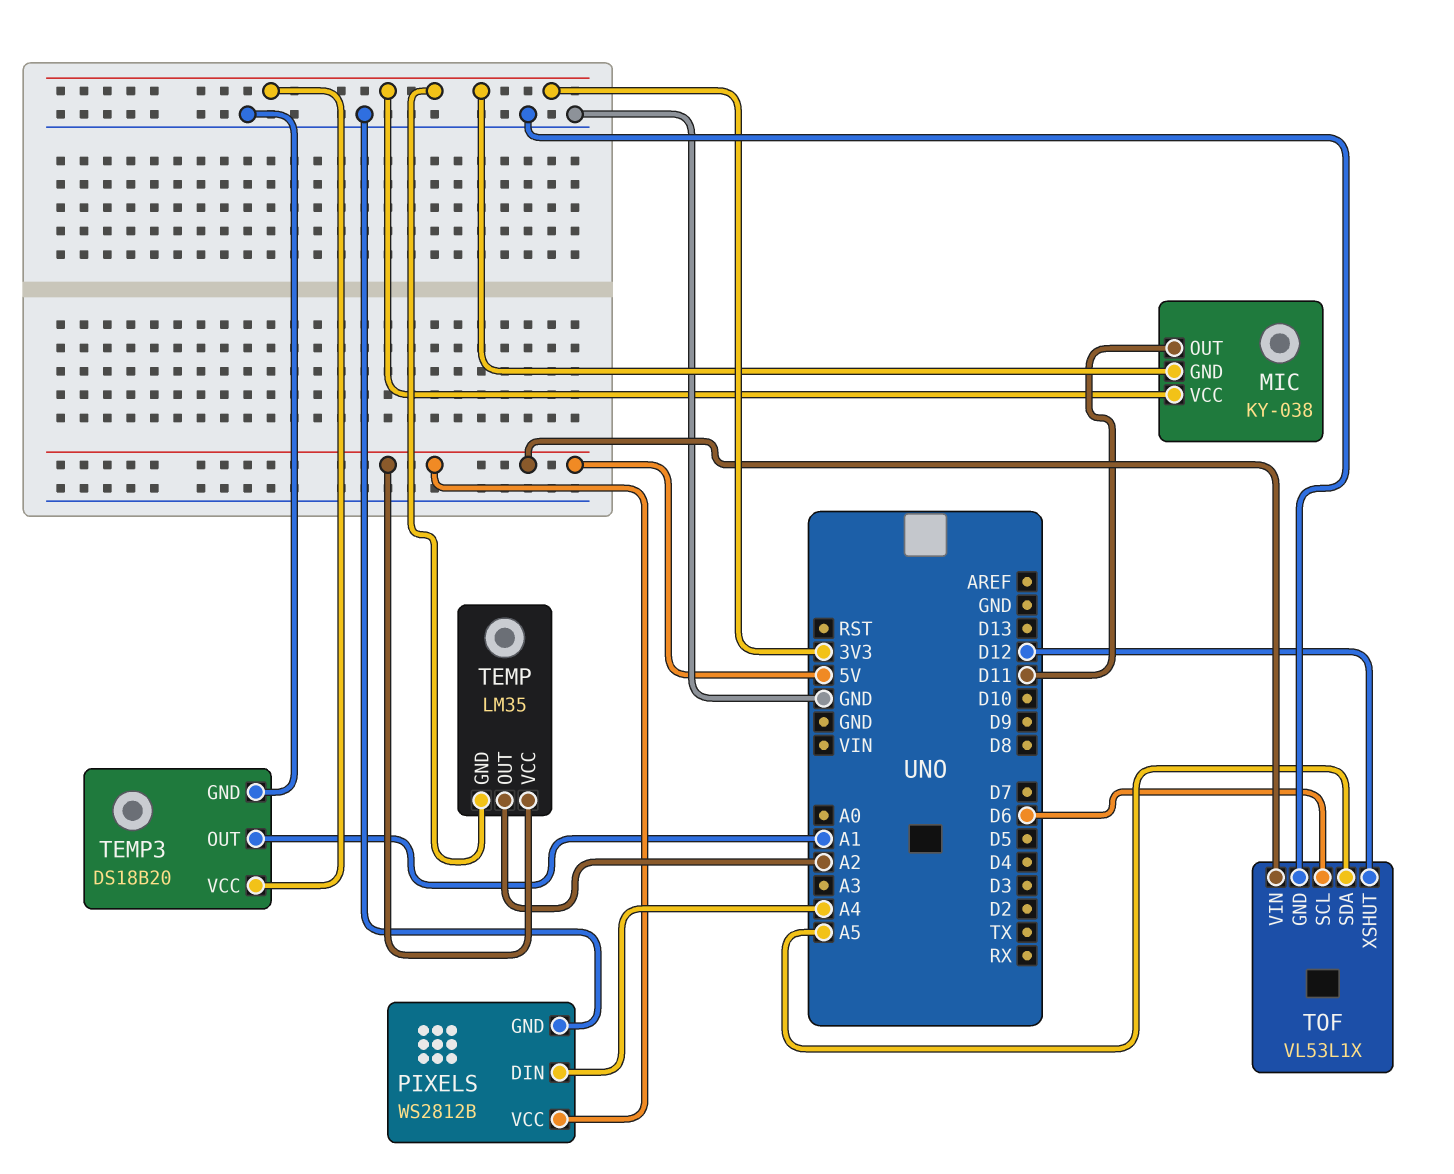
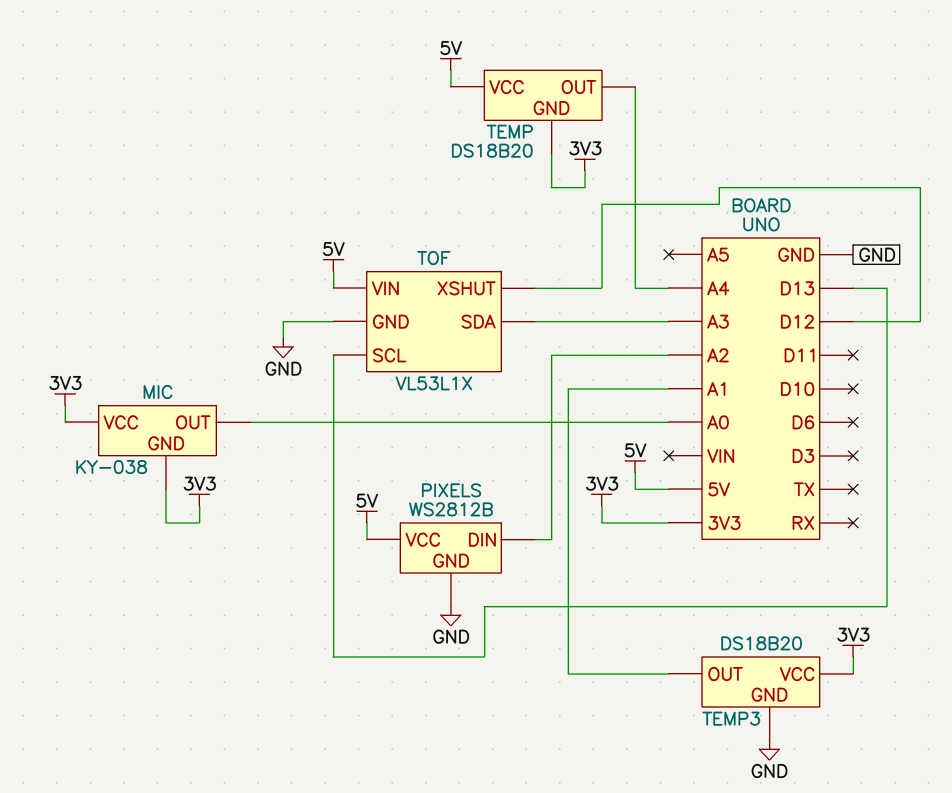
MIC pin OUT: D11 -> A0
PIXELS pin DIN: A4 -> A2
TEMP: LM35 -> DS18B20
TEMP pin OUT: A2 -> A4
TOF pin SCL: D6 -> D13
TOF pin SDA: A5 -> A3

